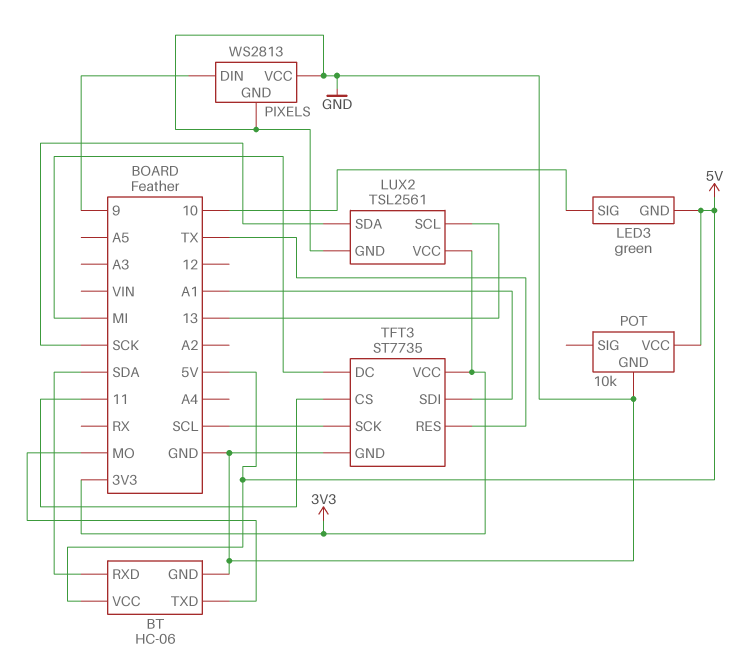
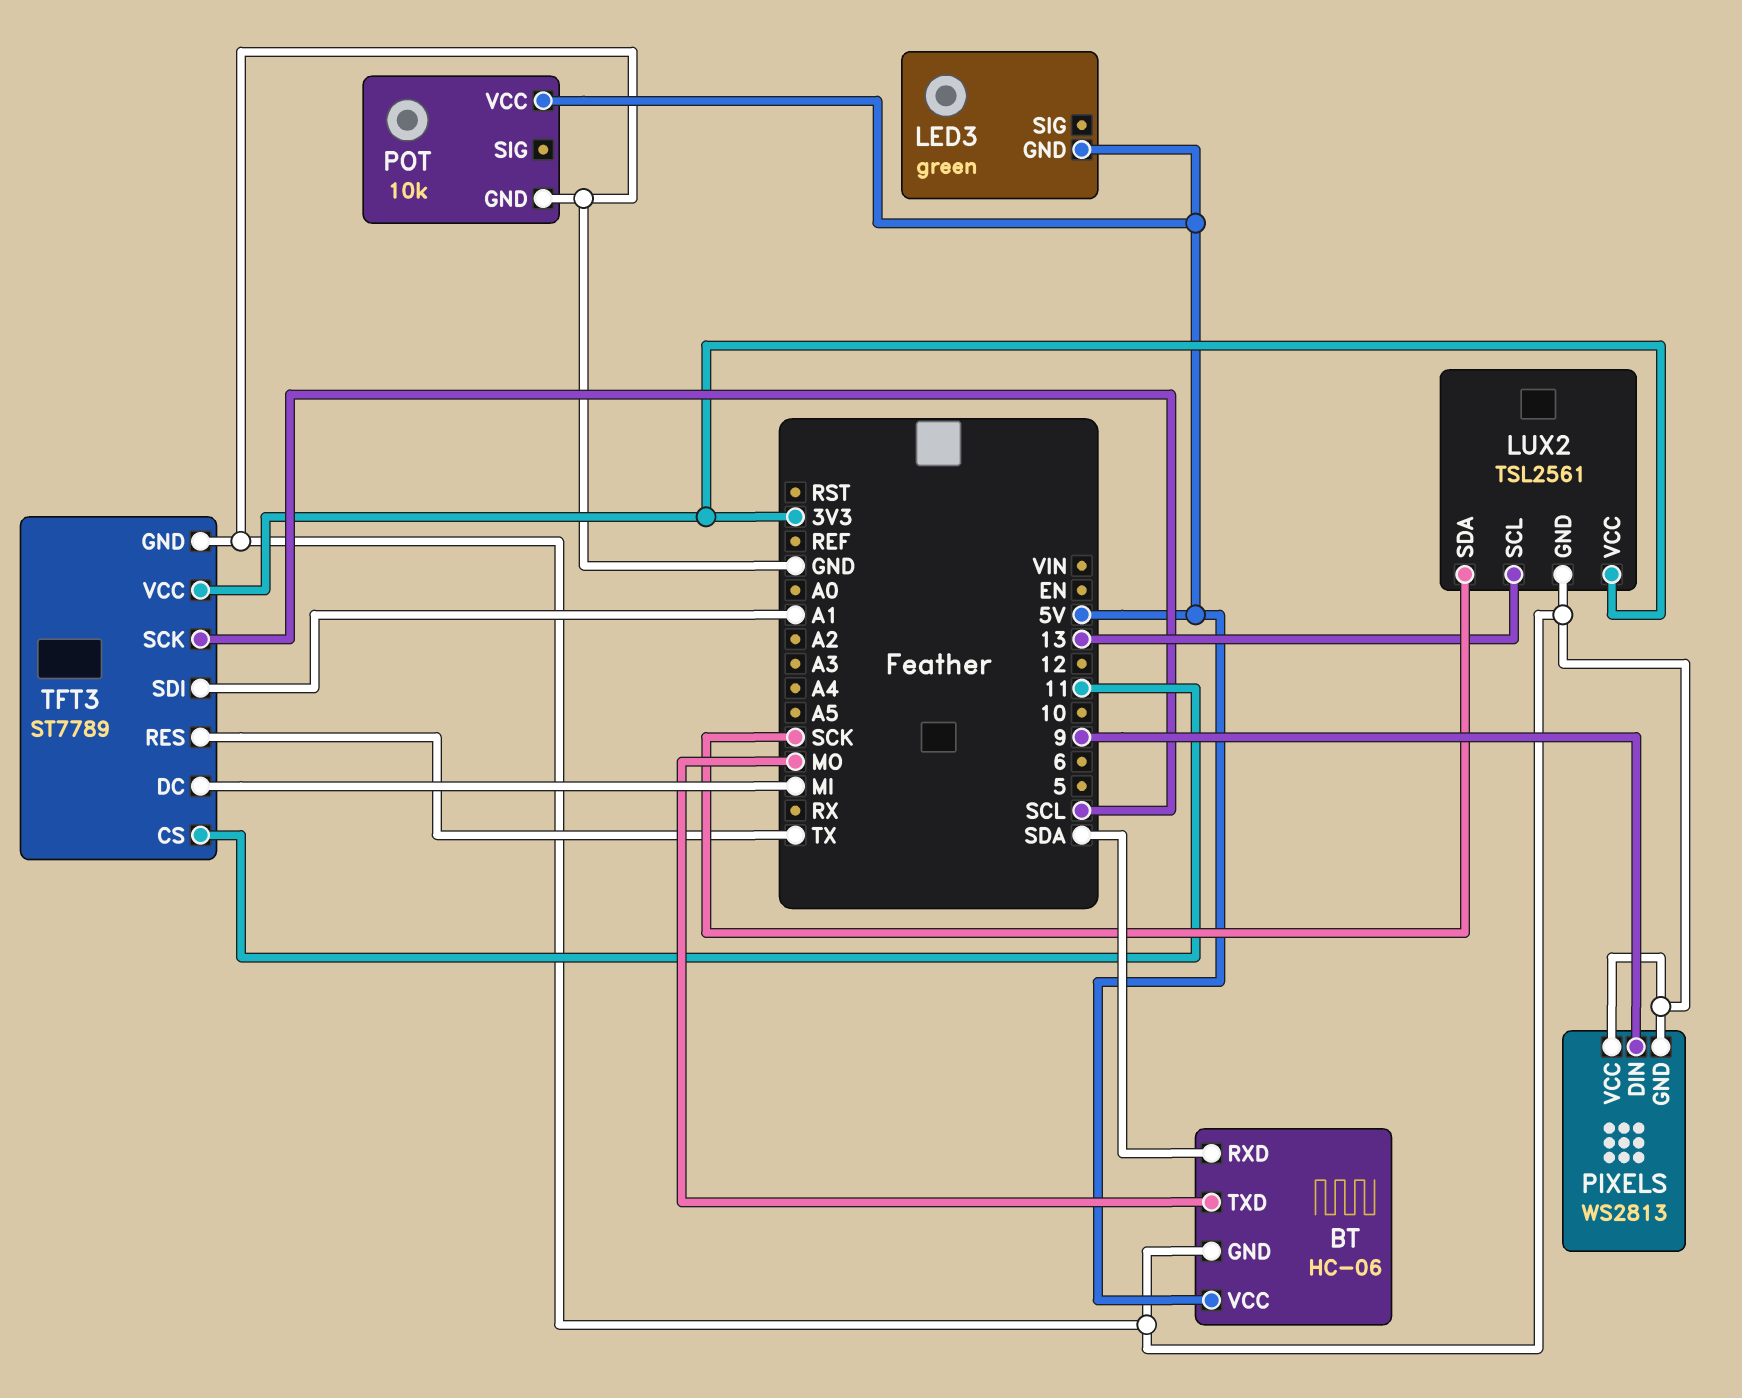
LED3 pin SIG: 10 -> none
TFT3: ST7735 -> ST7789

